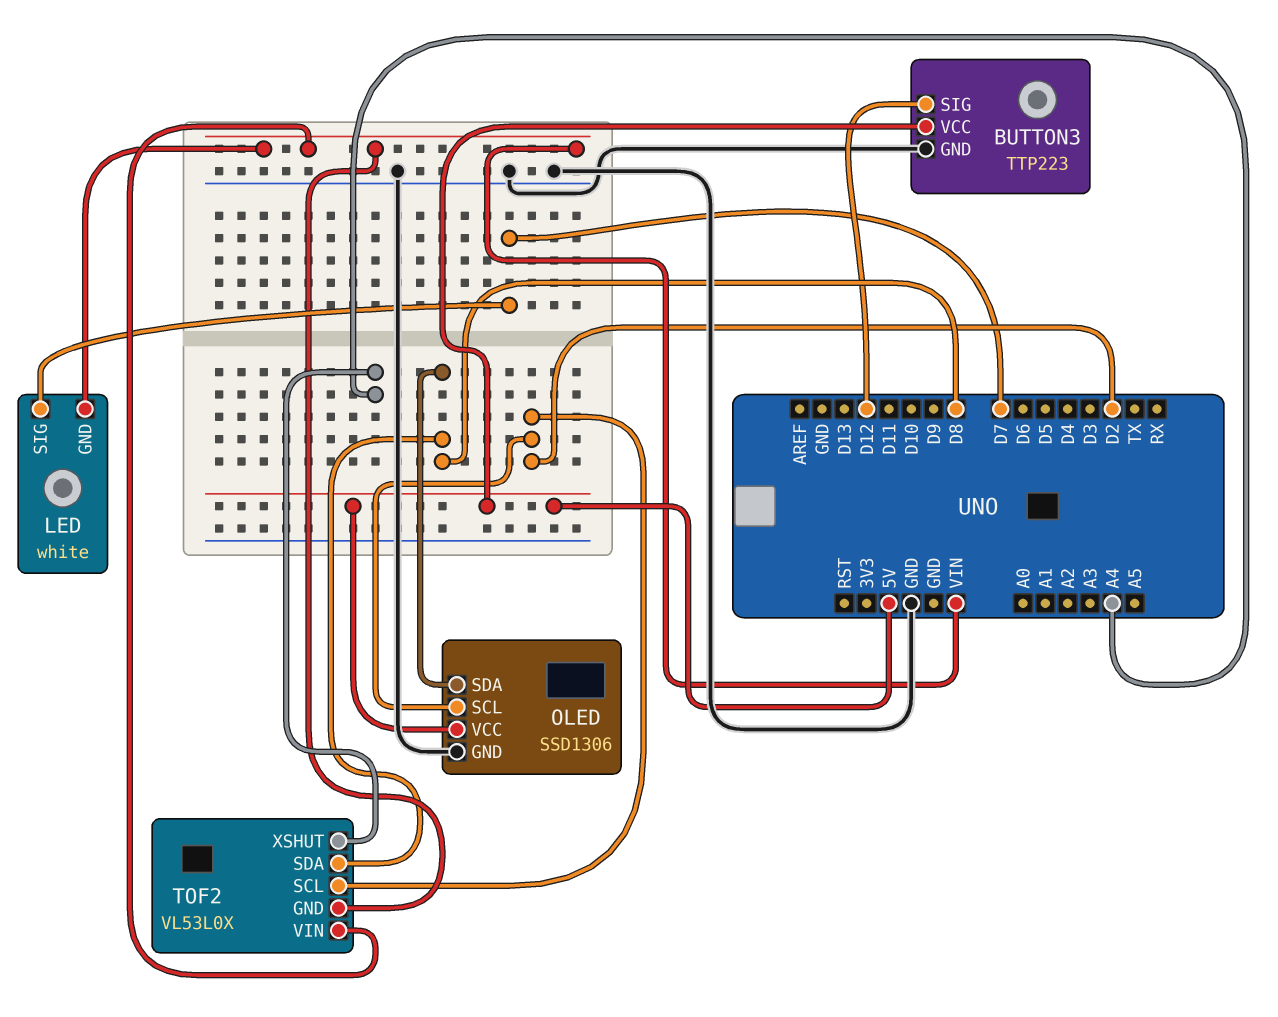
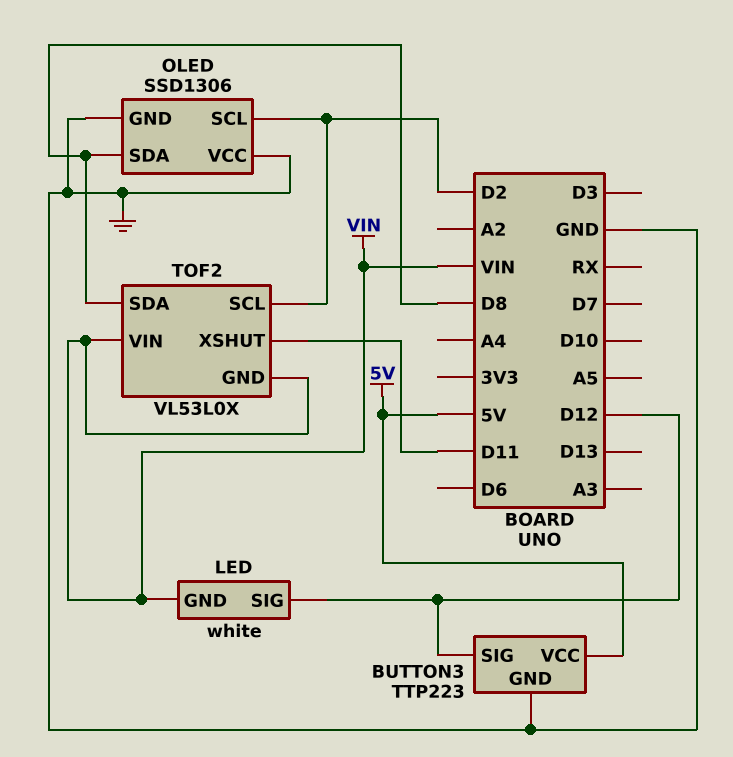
LED pin SIG: D7 -> D12
OLED pin VCC: 5V -> GND
TOF2 pin XSHUT: A4 -> D11

